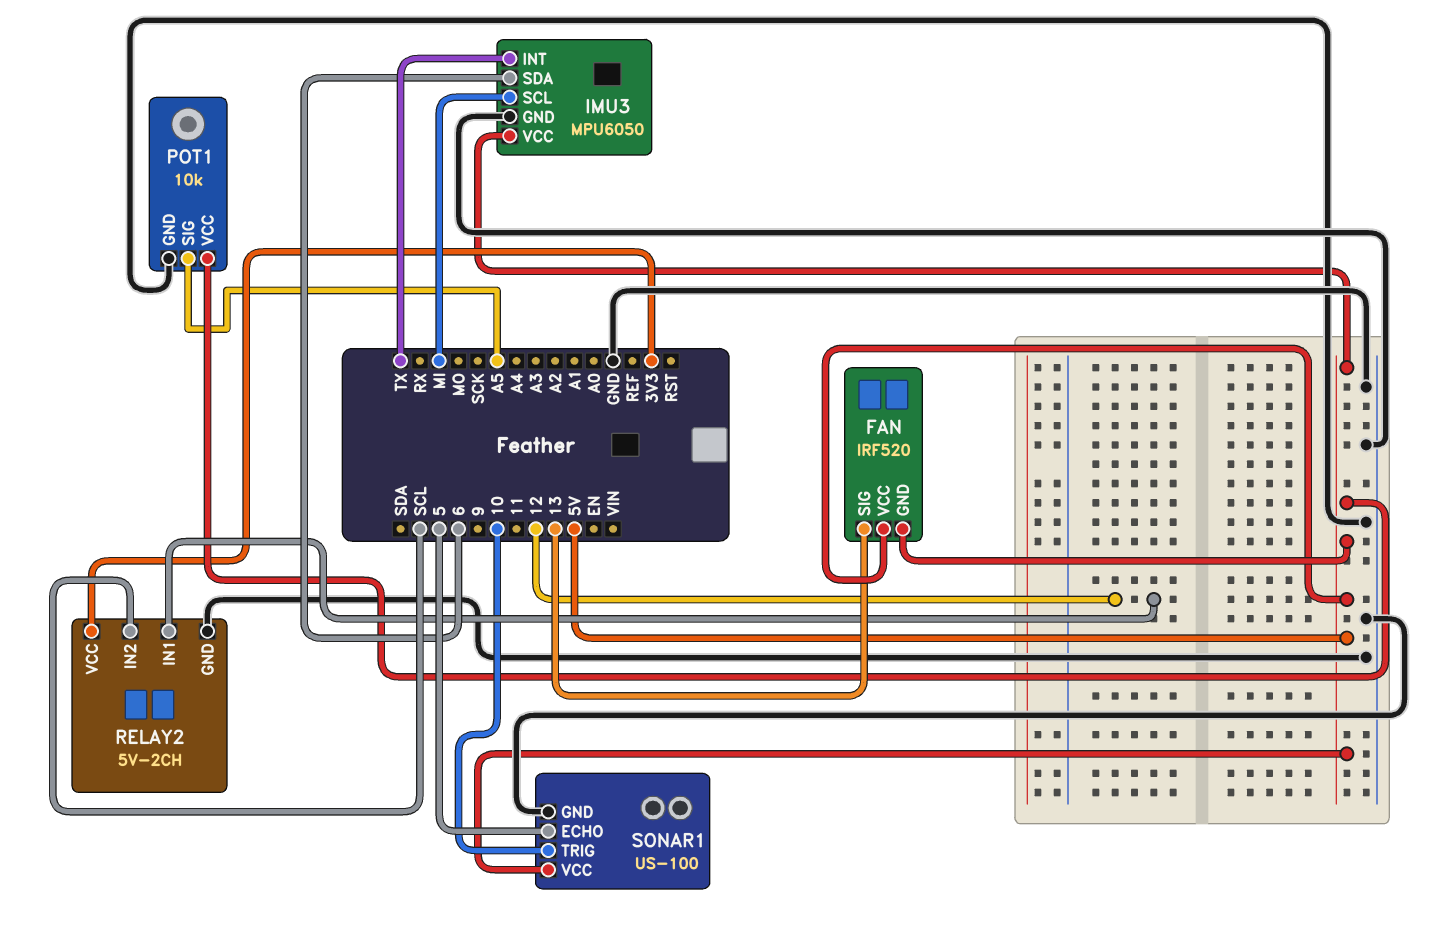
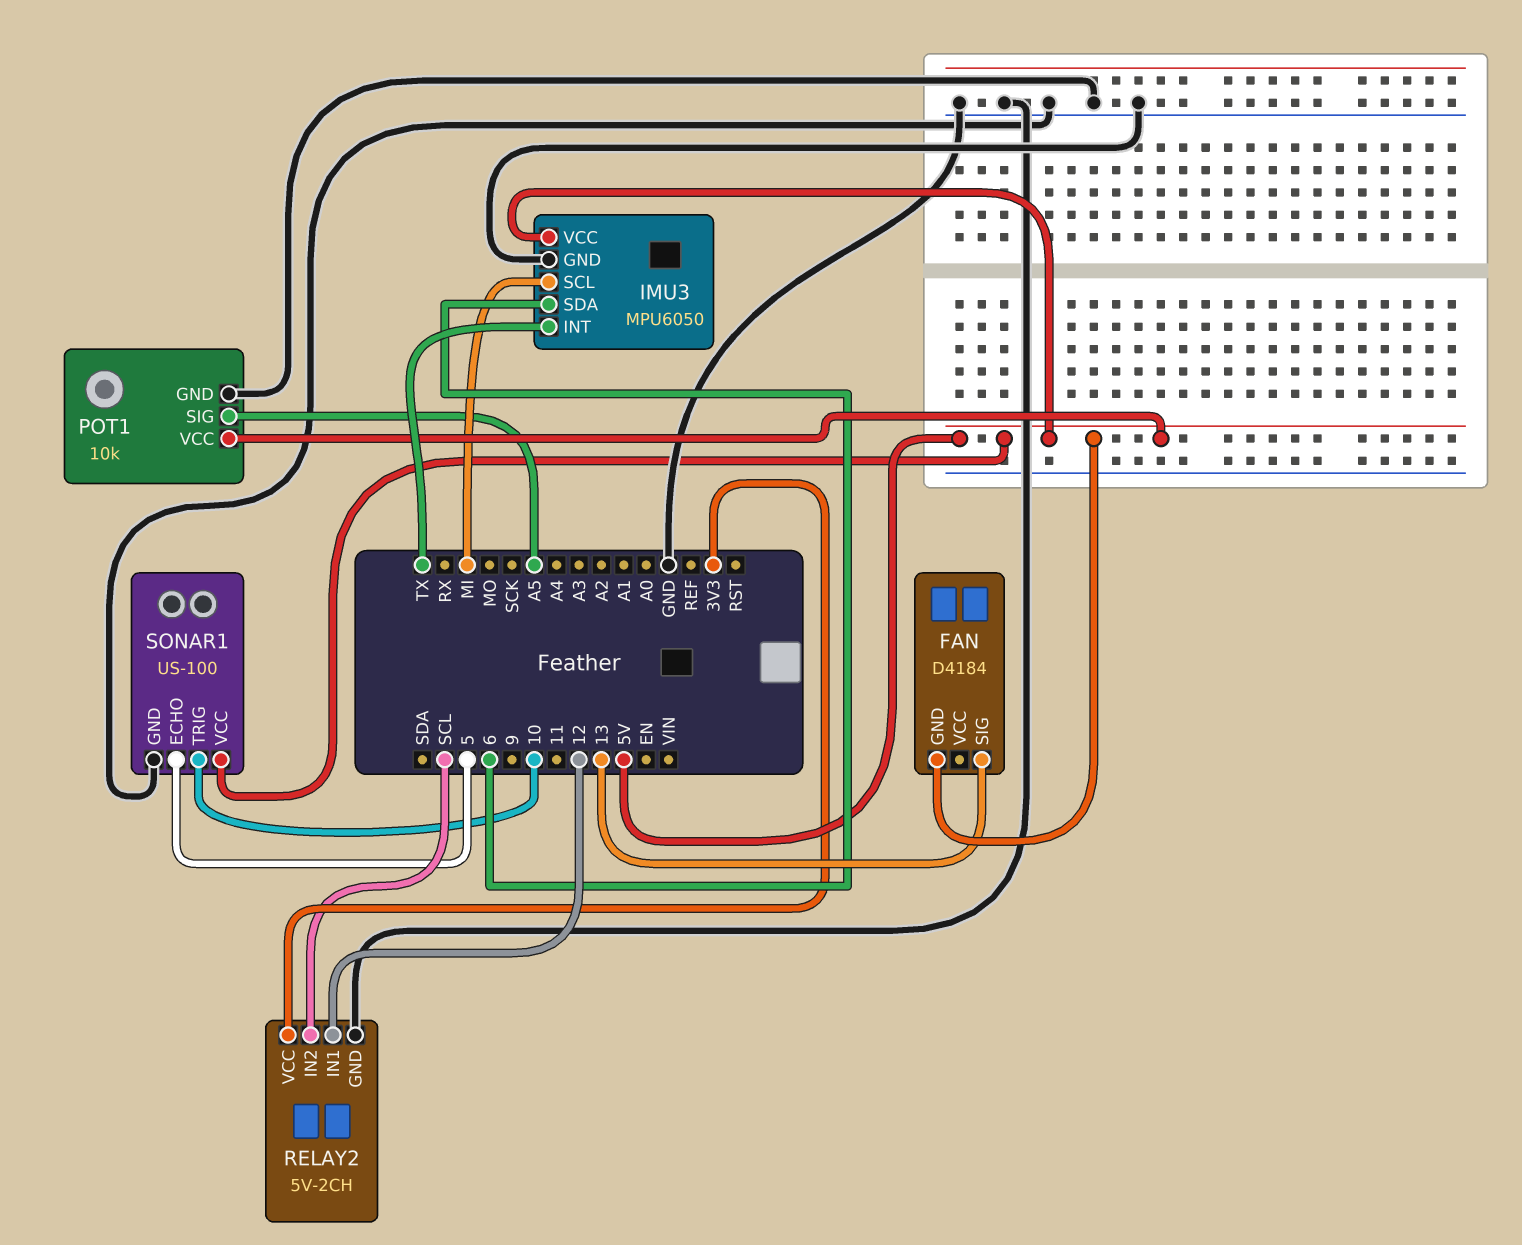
FAN: IRF520 -> D4184
FAN pin VCC: 5V -> none

